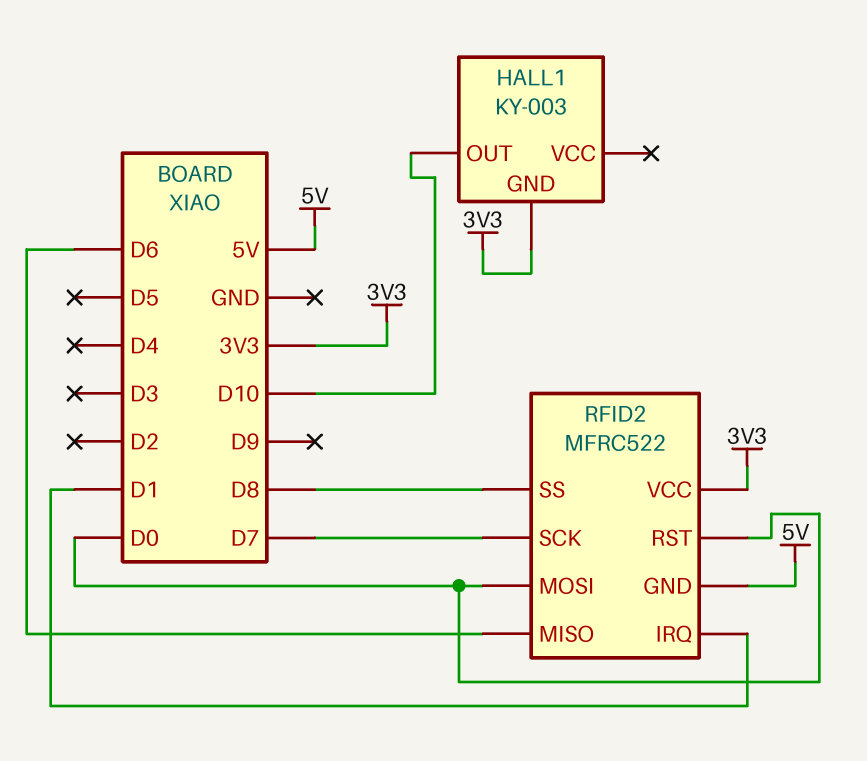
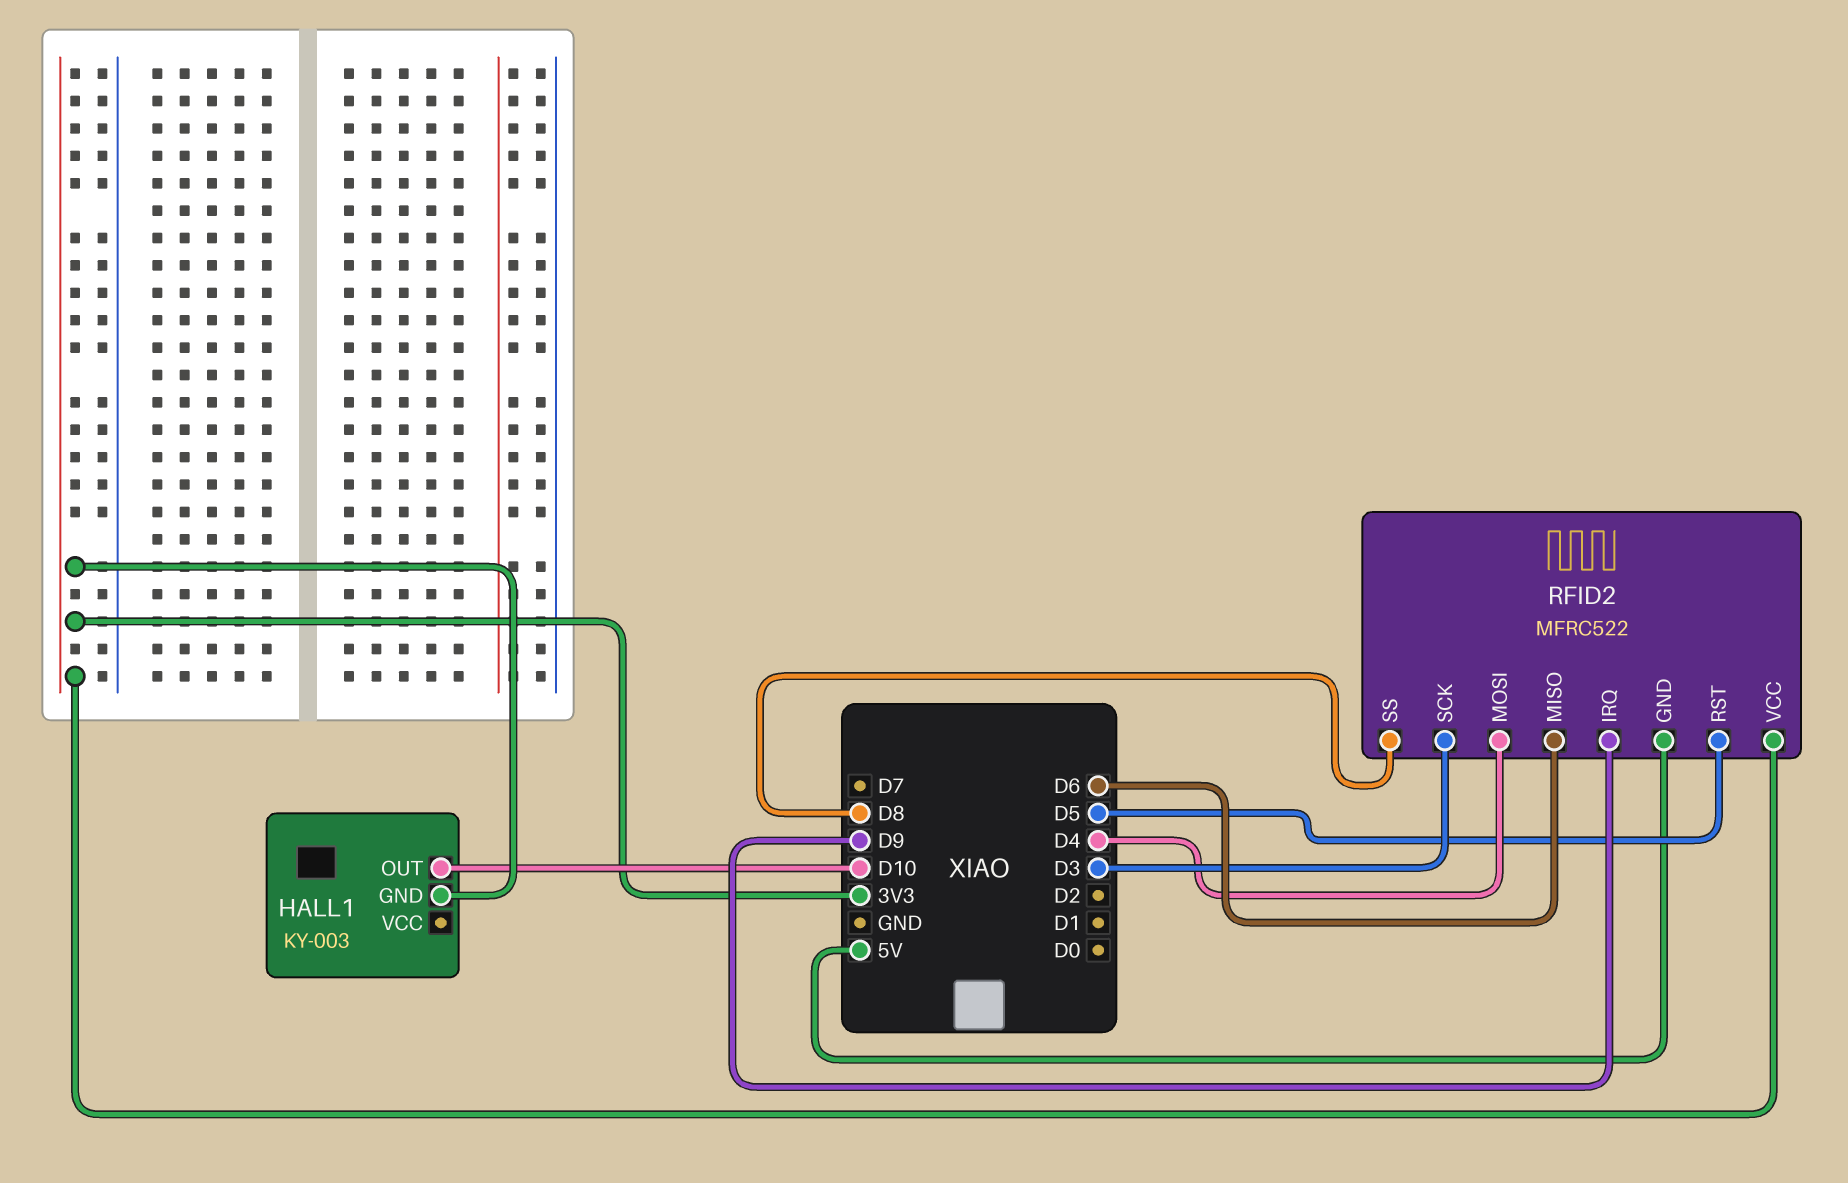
RFID2 pin IRQ: D1 -> D9
RFID2 pin MOSI: D0 -> D4
RFID2 pin RST: D0 -> D5
RFID2 pin SCK: D7 -> D3

